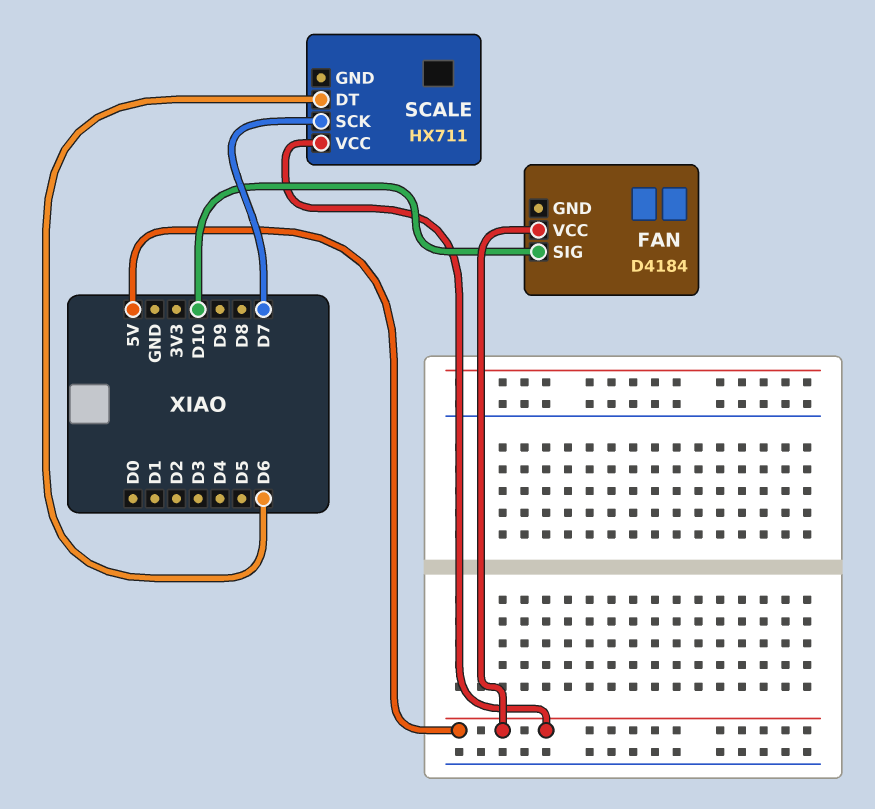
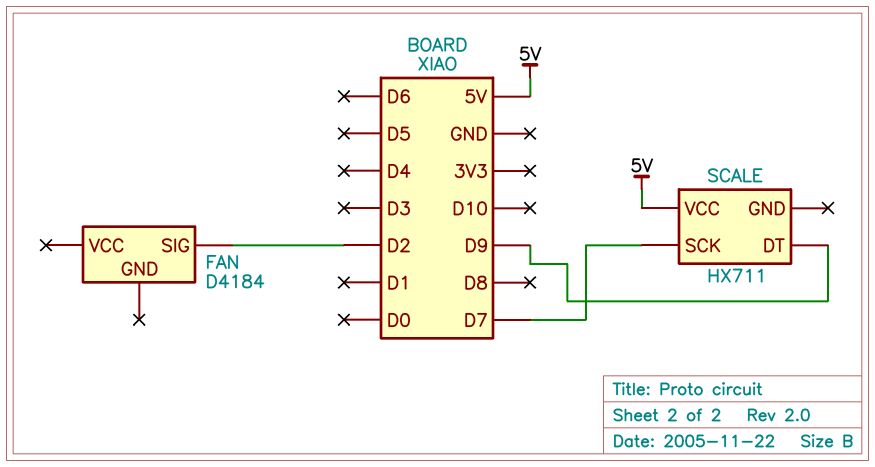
FAN pin SIG: D10 -> D2
FAN pin VCC: 5V -> none
SCALE pin DT: D6 -> D9

